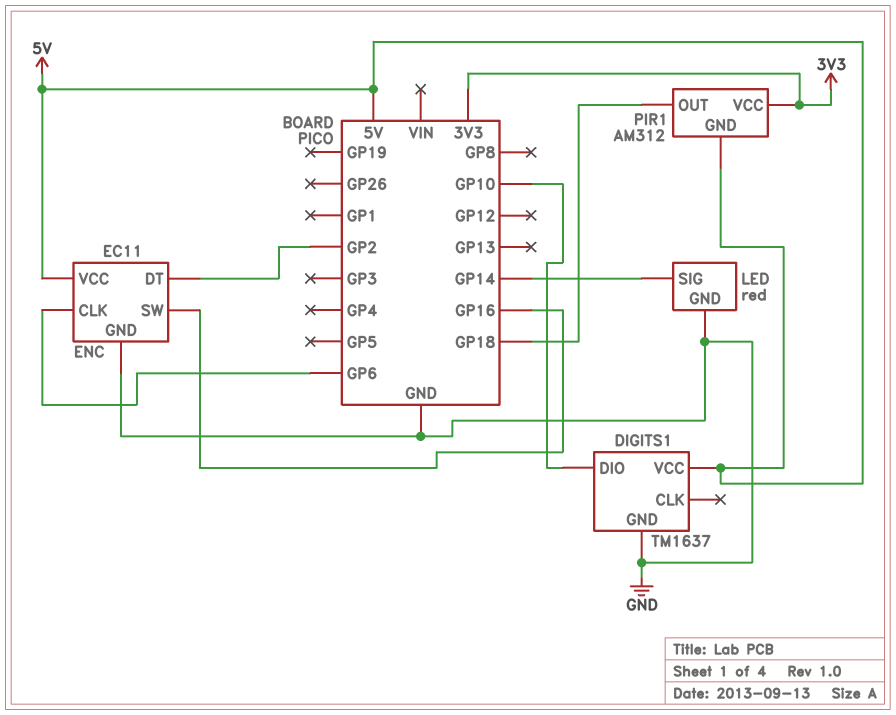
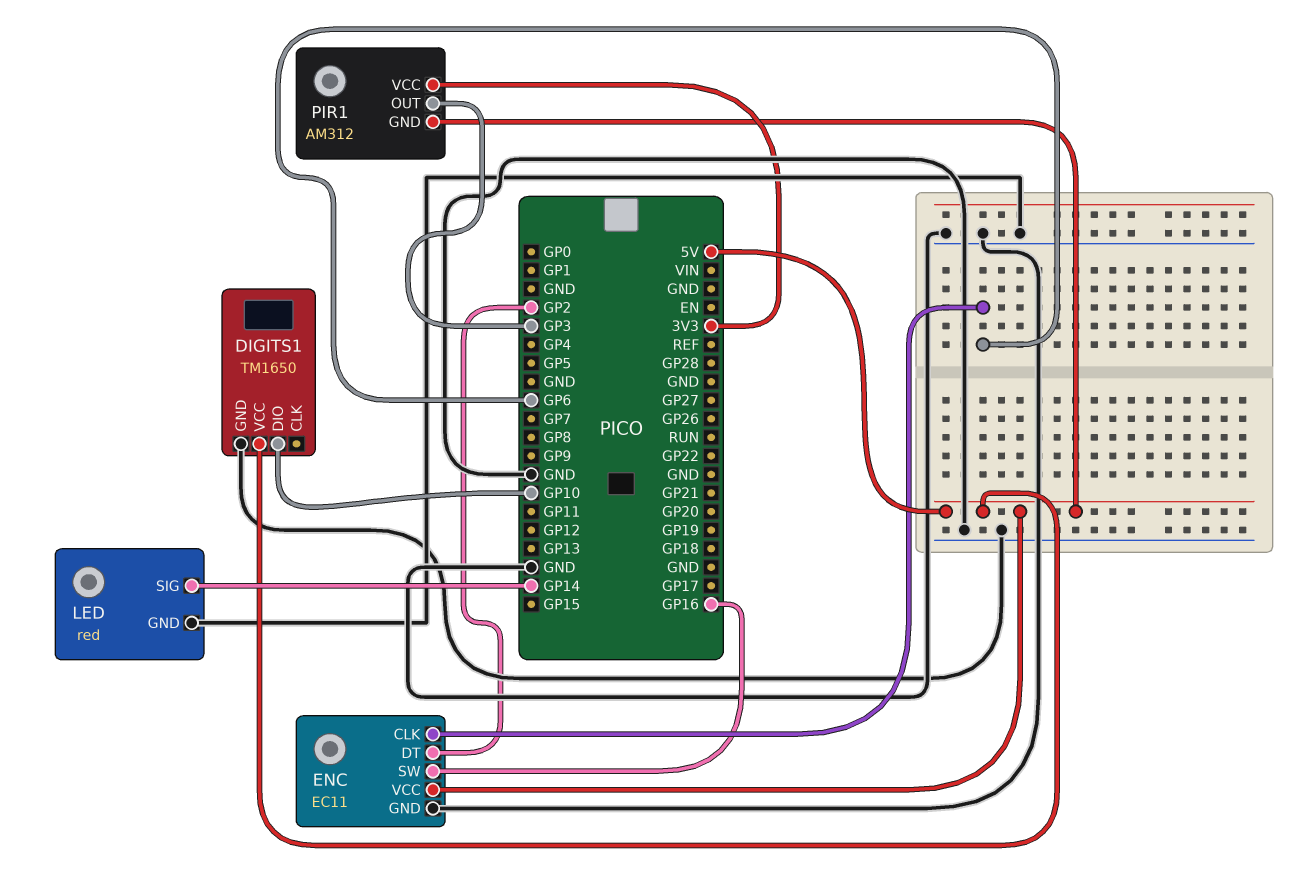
DIGITS1: TM1637 -> TM1650
PIR1 pin OUT: GP18 -> GP3

